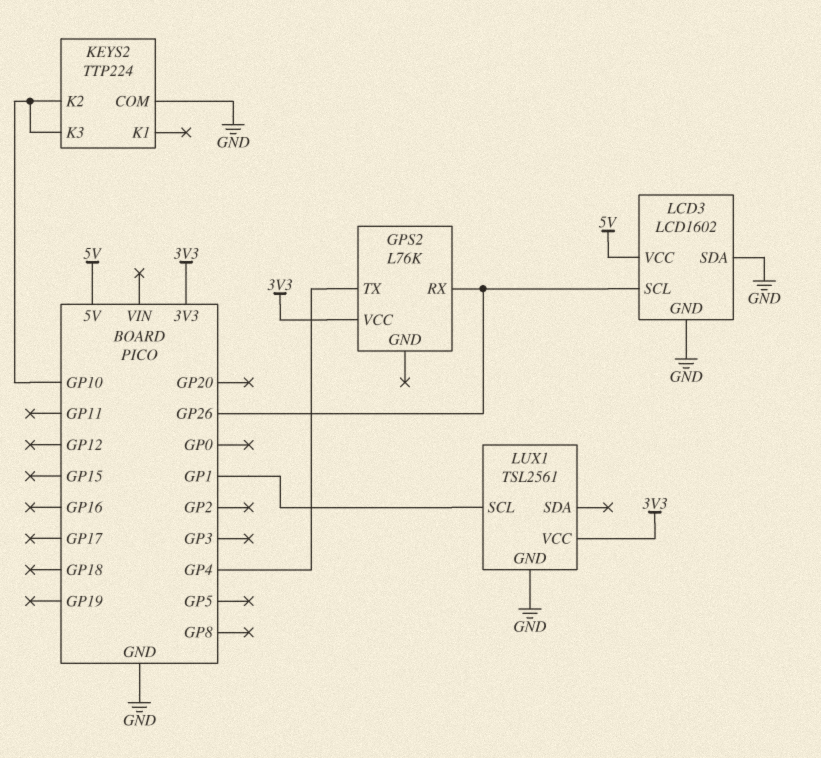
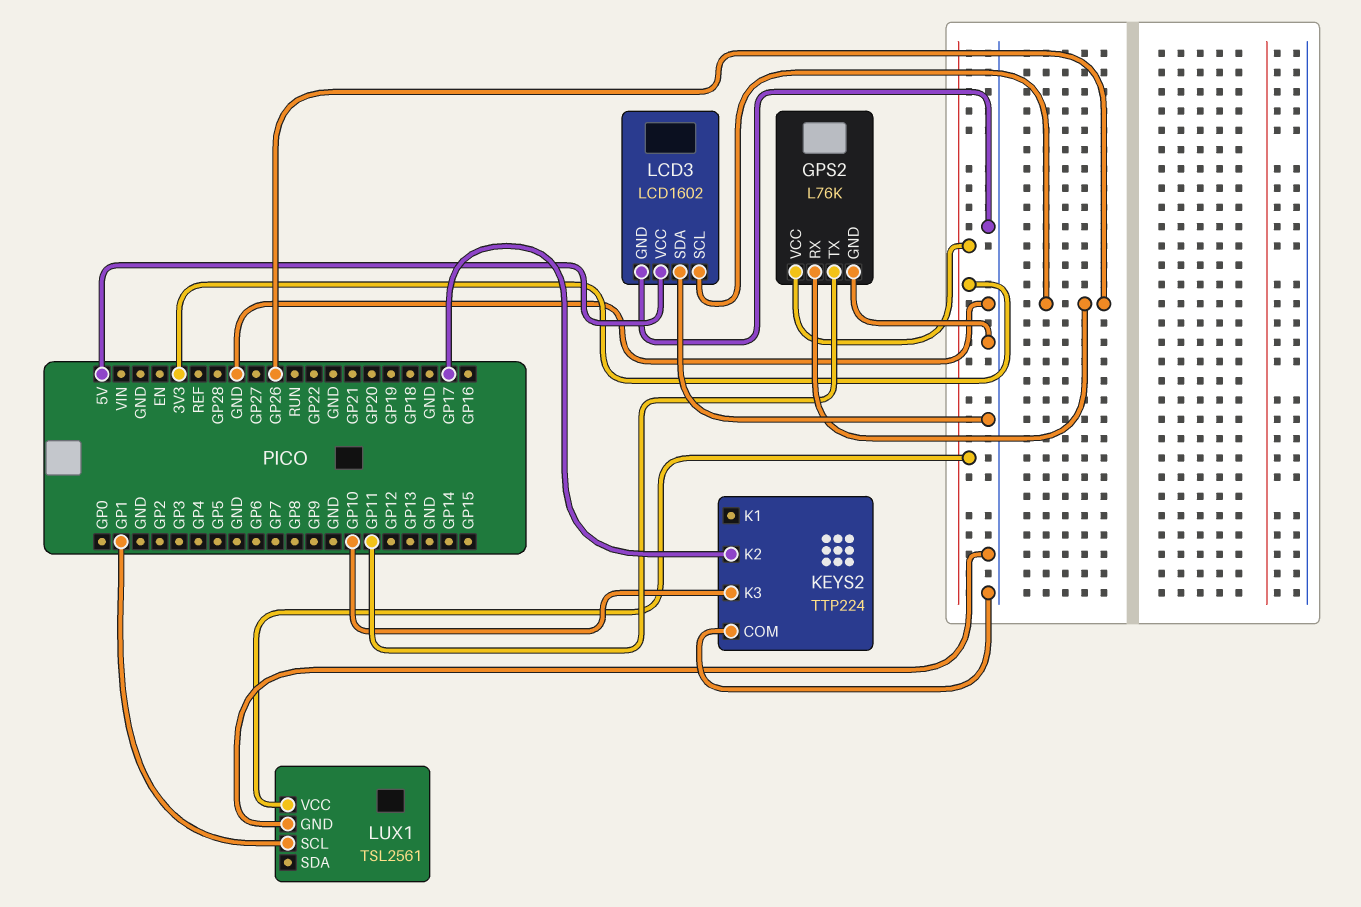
GPS2 pin GND: none -> GND
GPS2 pin TX: GP4 -> GP11
KEYS2 pin K2: GP10 -> GP17

